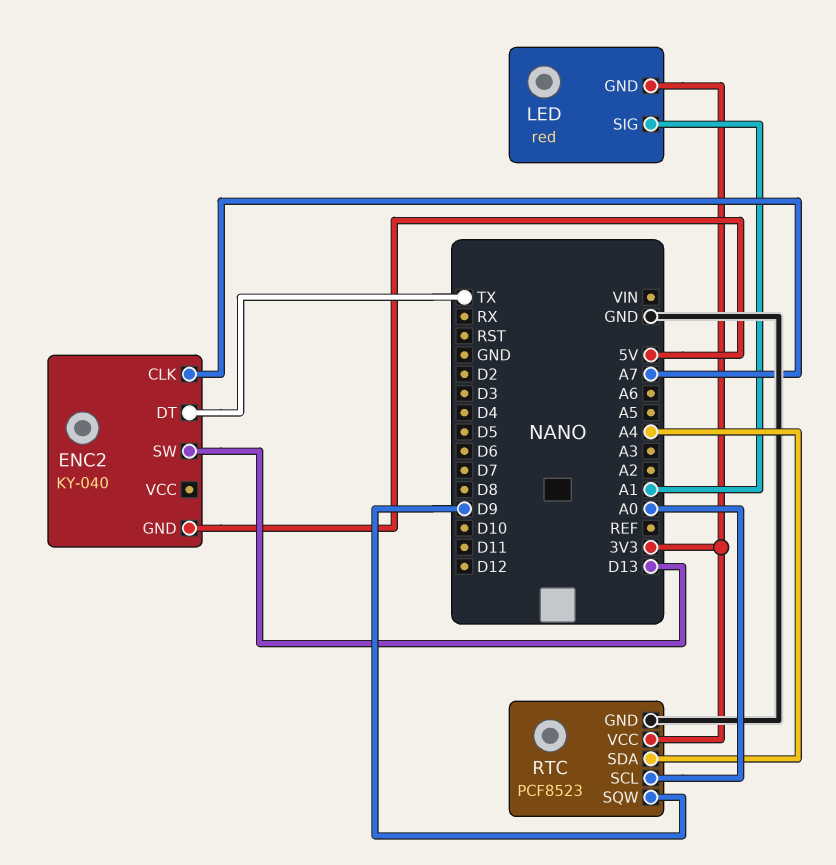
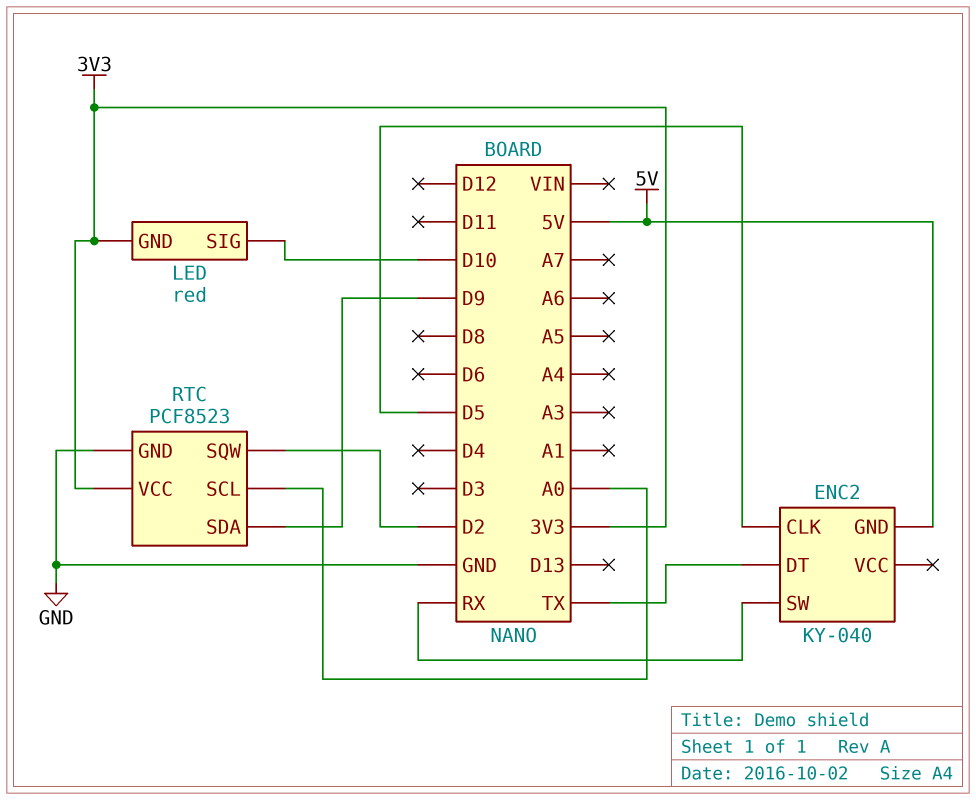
ENC2 pin CLK: A7 -> D5
ENC2 pin SW: D13 -> RX
LED pin SIG: A1 -> D10
RTC pin SDA: A4 -> D9
RTC pin SQW: D9 -> D2

